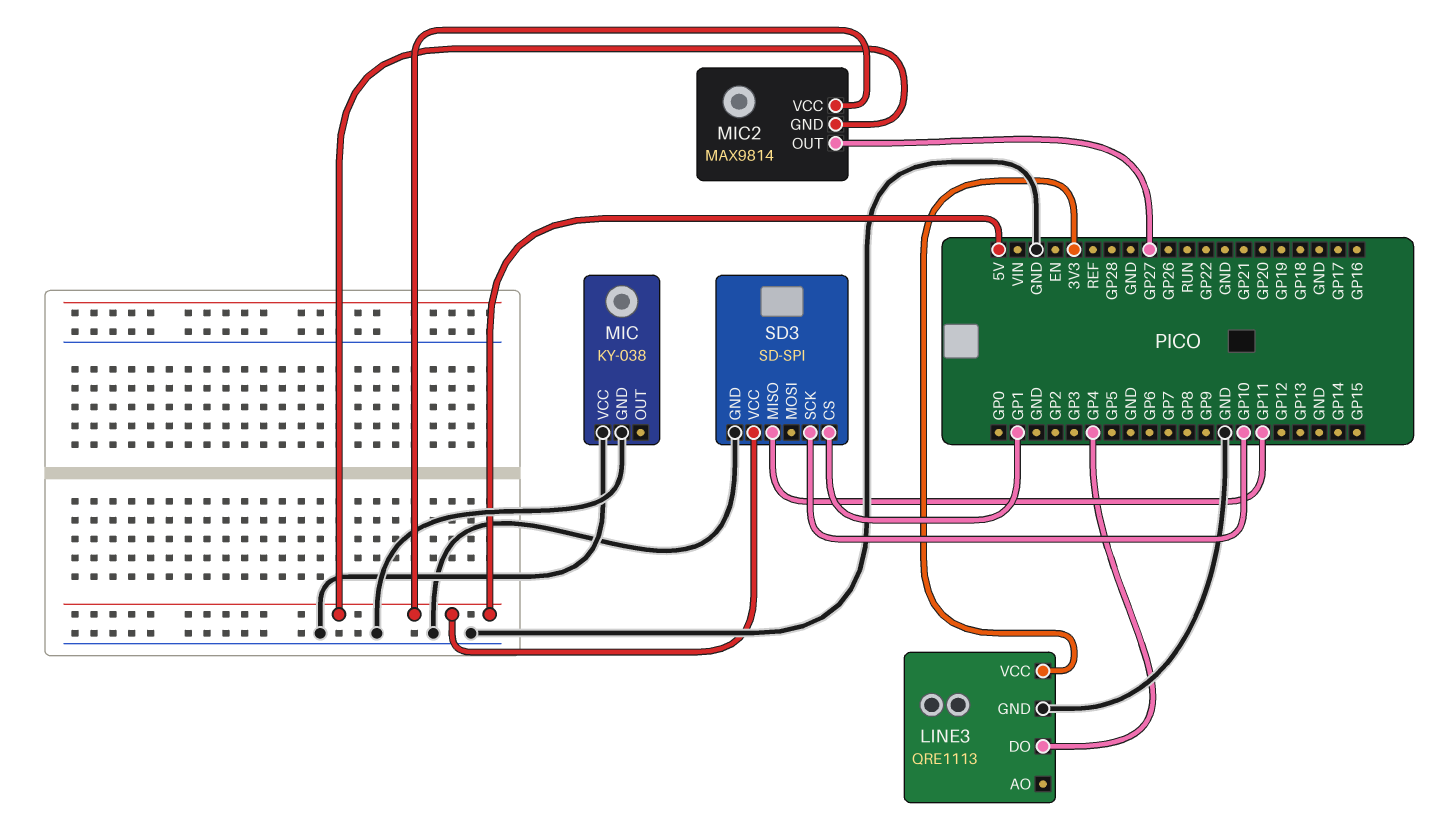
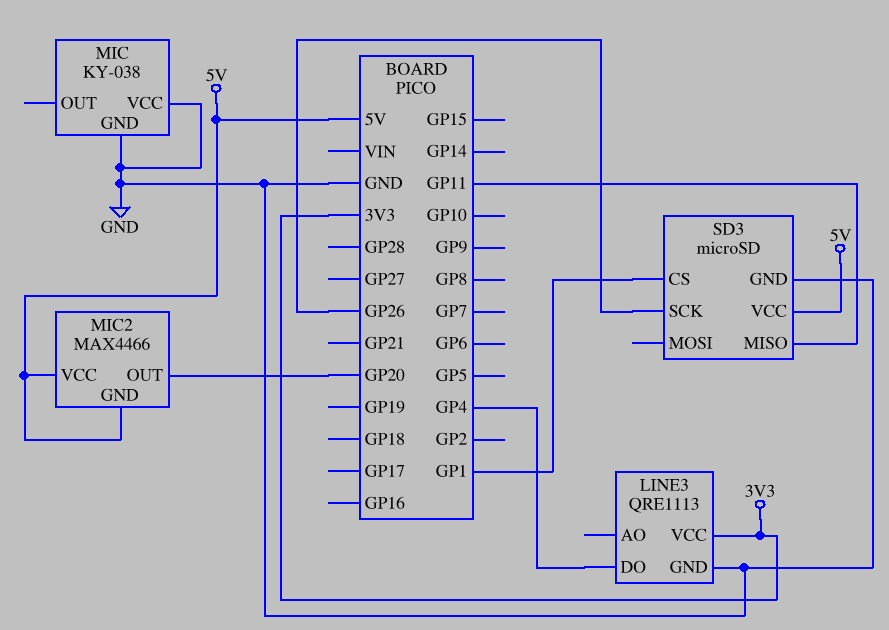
MIC2: MAX9814 -> MAX4466
MIC2 pin OUT: GP27 -> GP20
SD3: SD-SPI -> microSD
SD3 pin SCK: GP10 -> GP26

